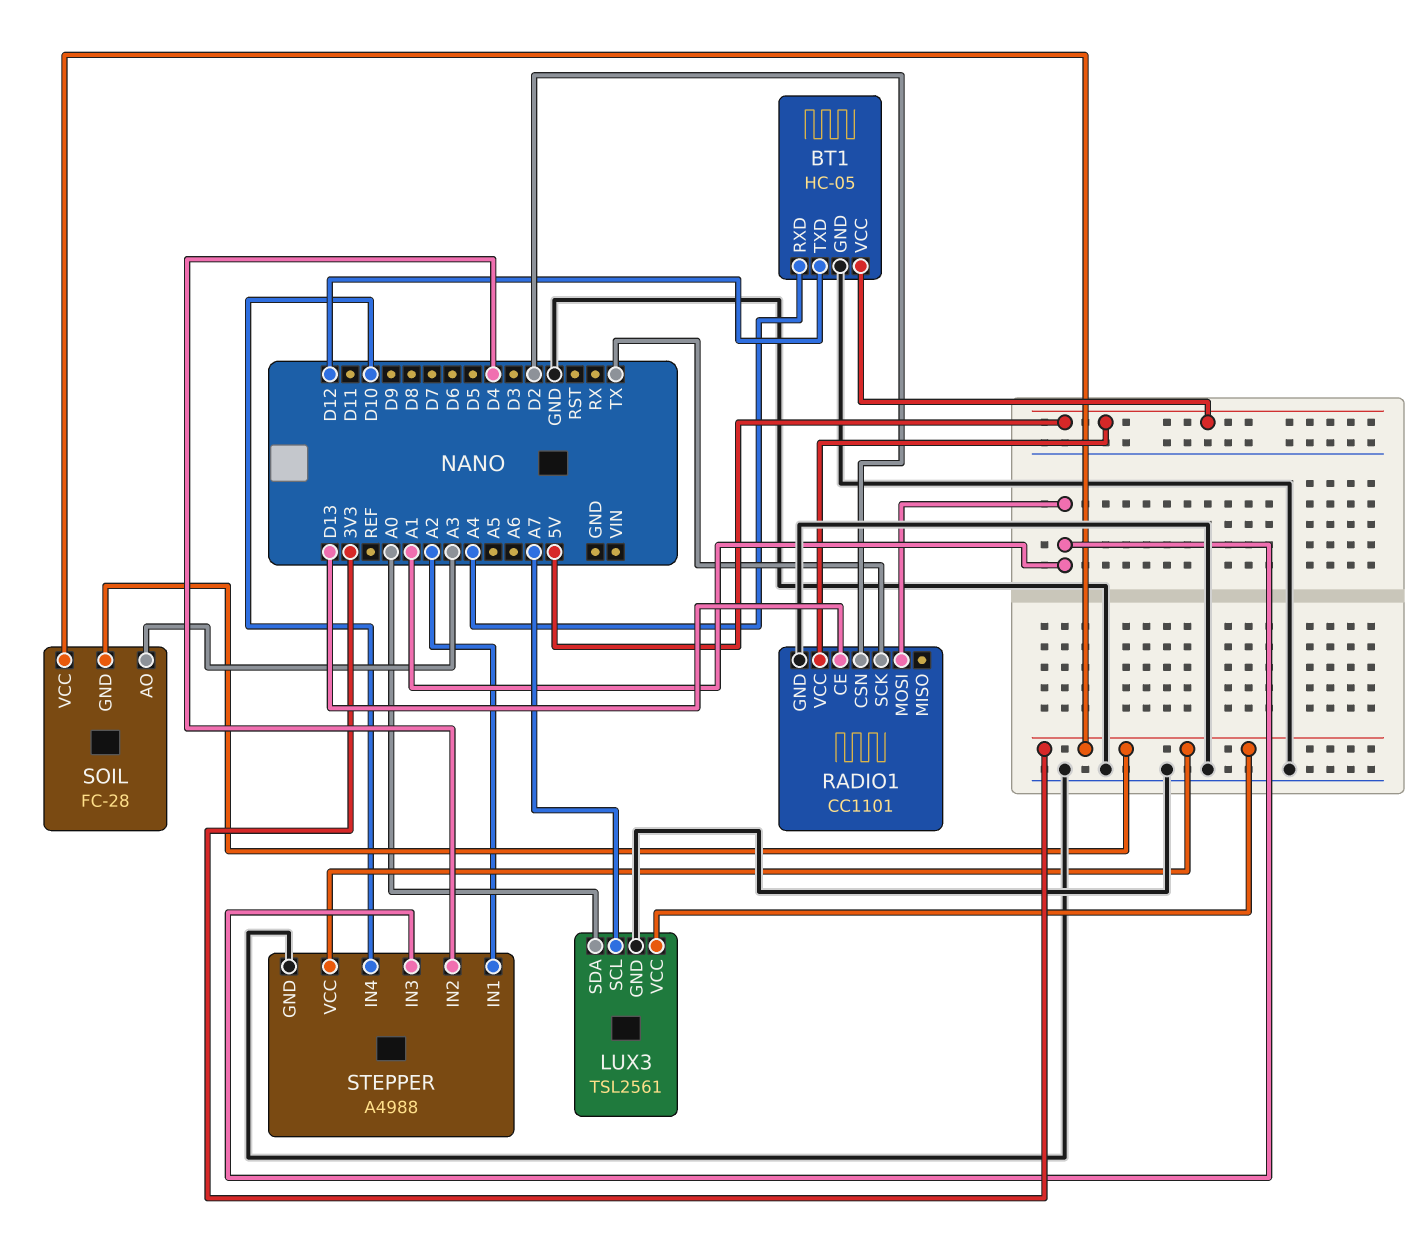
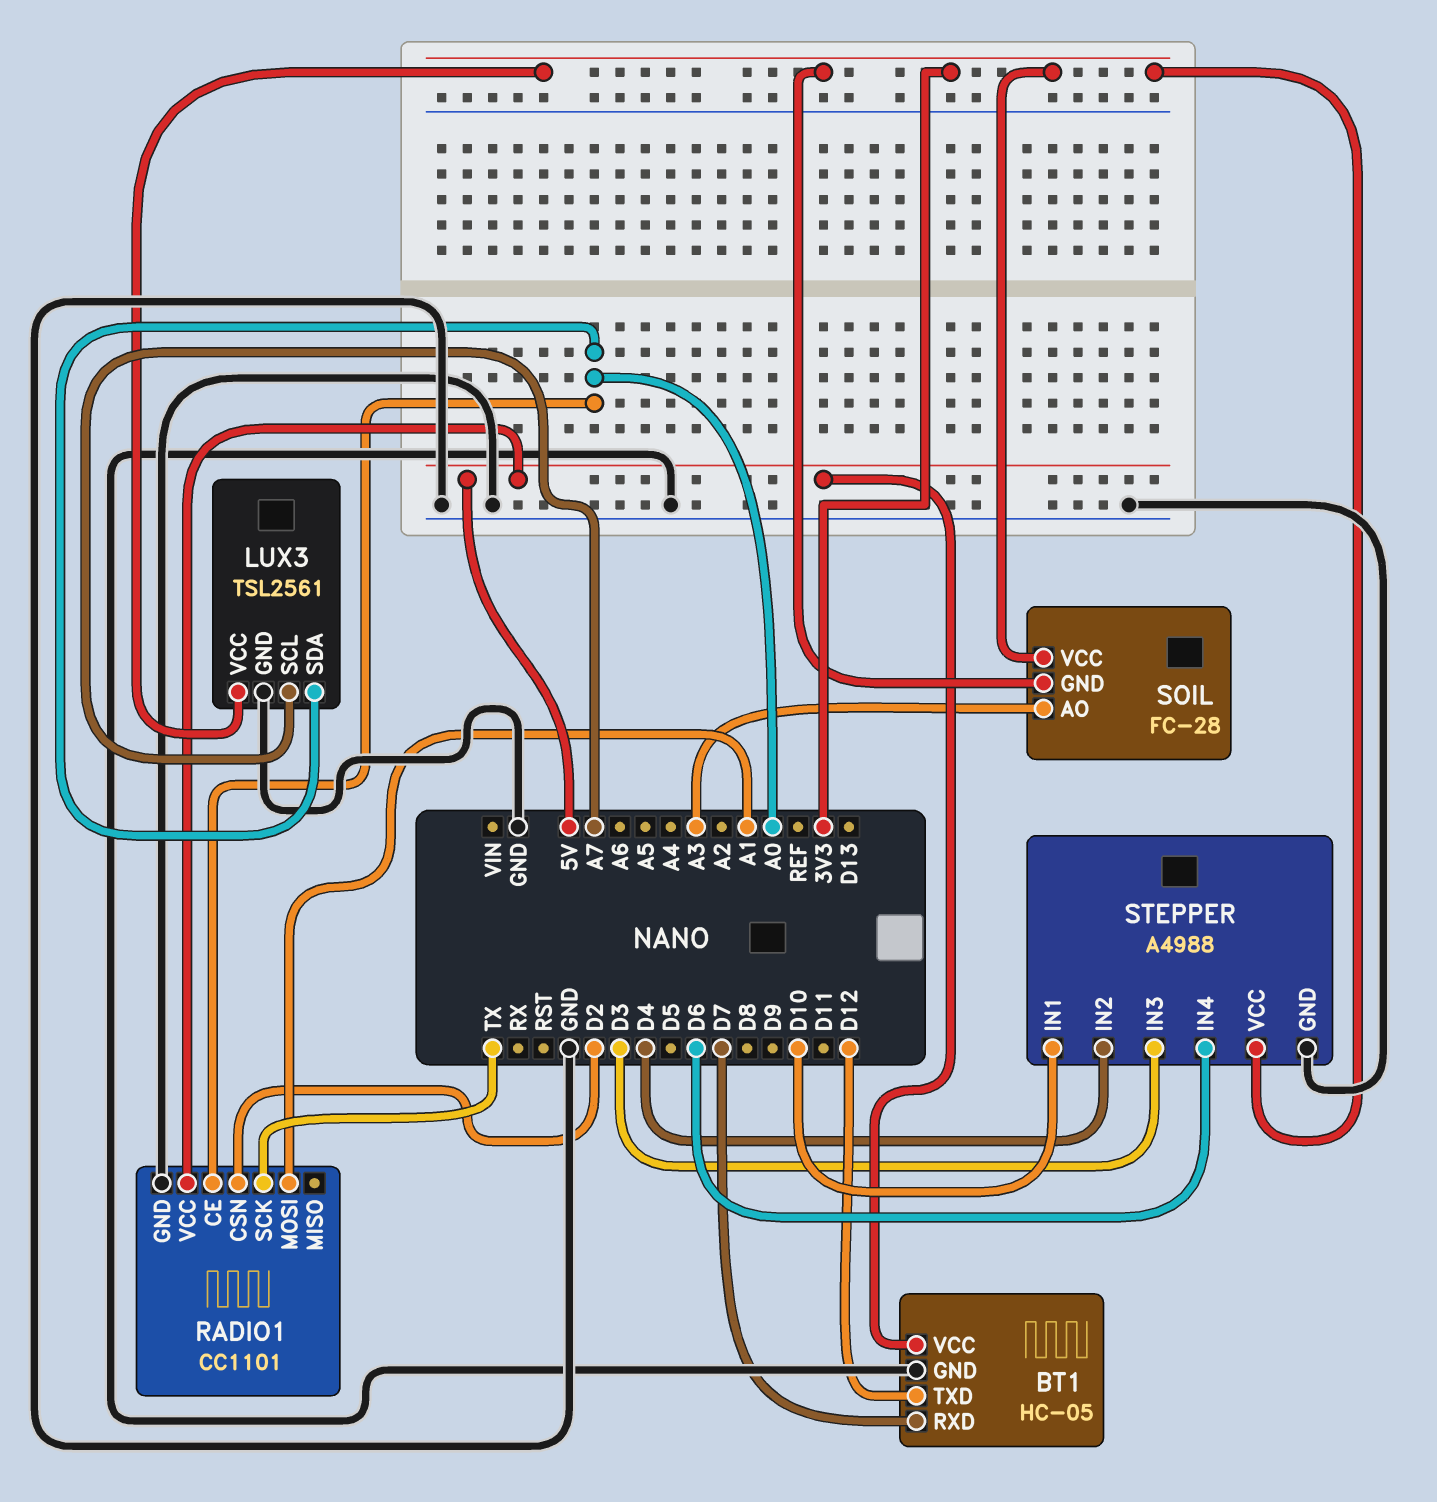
BT1 pin RXD: A4 -> D7
RADIO1 pin CE: D13 -> A0
STEPPER pin IN1: A2 -> D10
STEPPER pin IN3: A1 -> D3
STEPPER pin IN4: D10 -> D6

